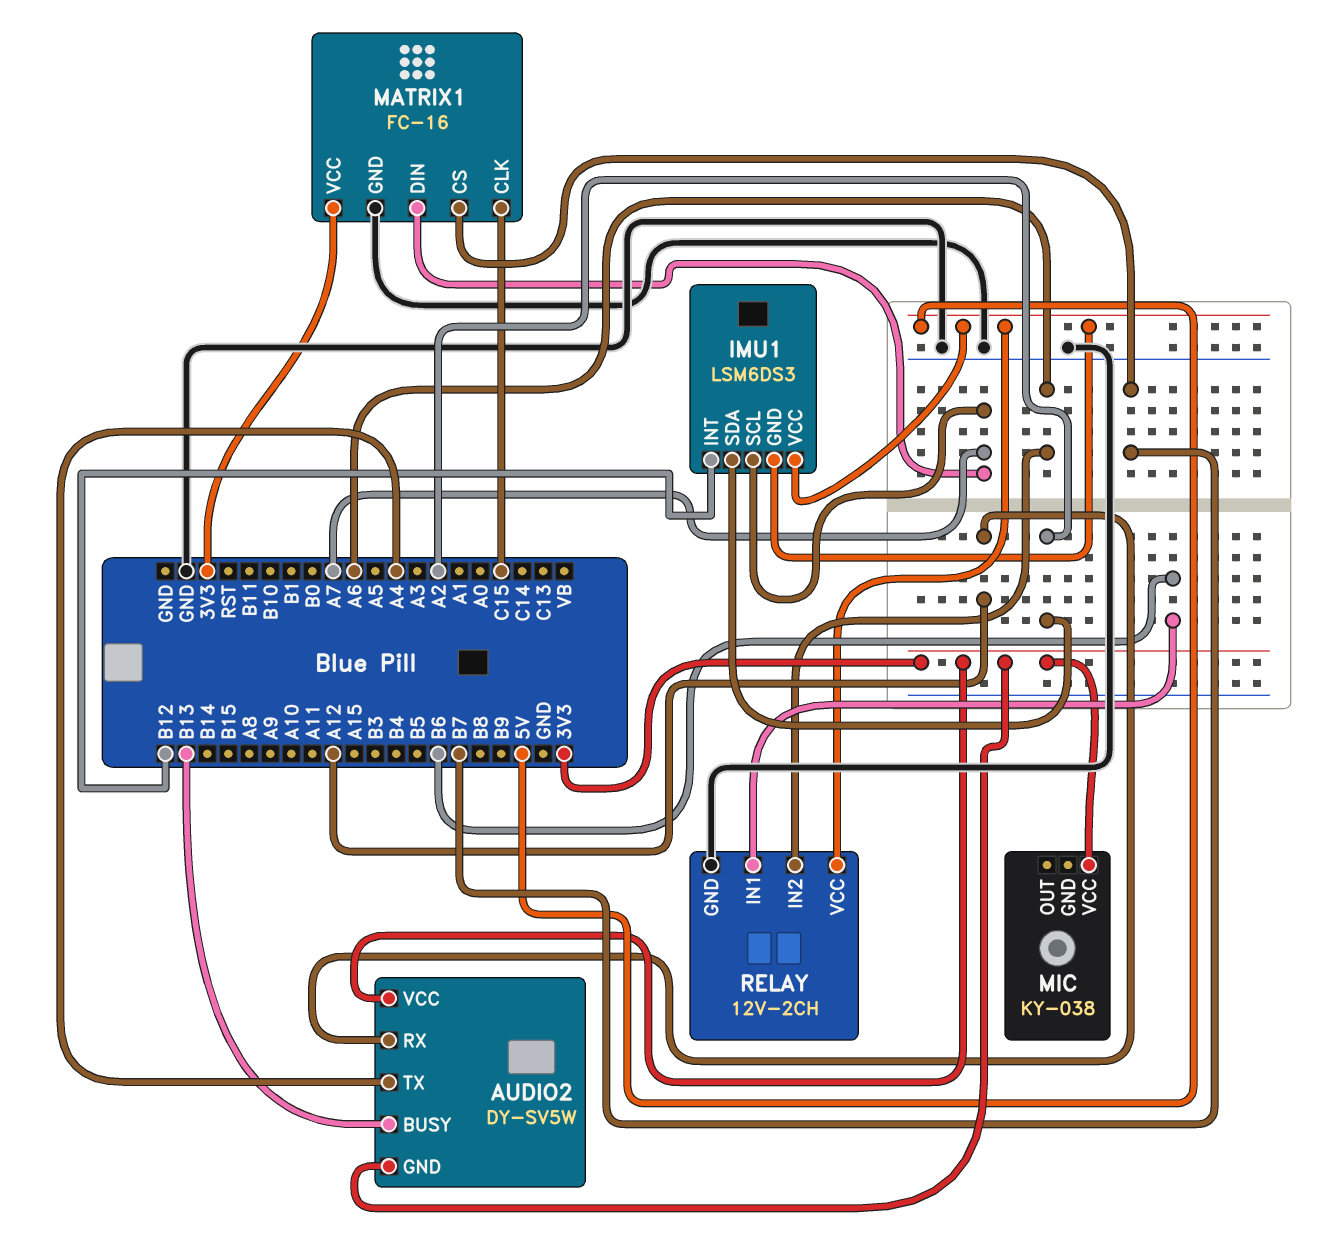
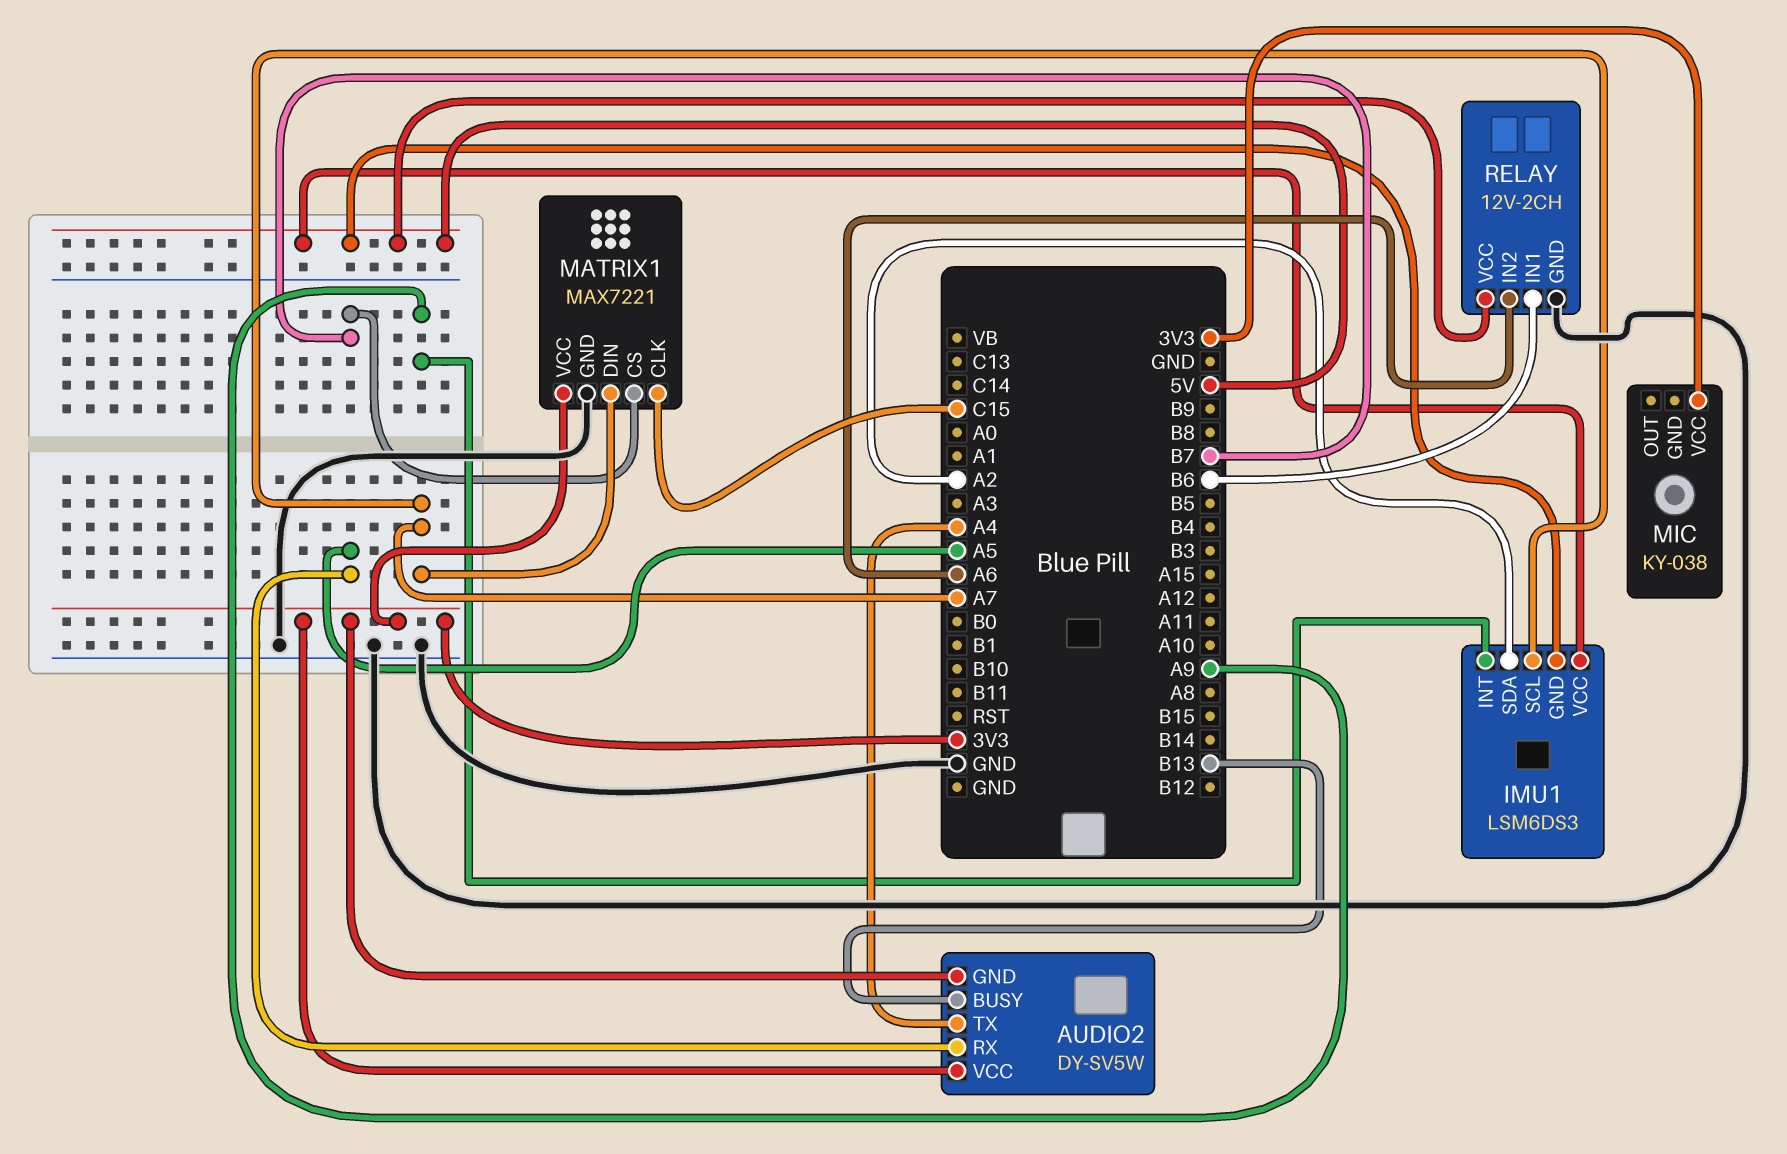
AUDIO2 pin RX: A12 -> A5
IMU1 pin INT: B12 -> A9
MATRIX1: FC-16 -> MAX7221

